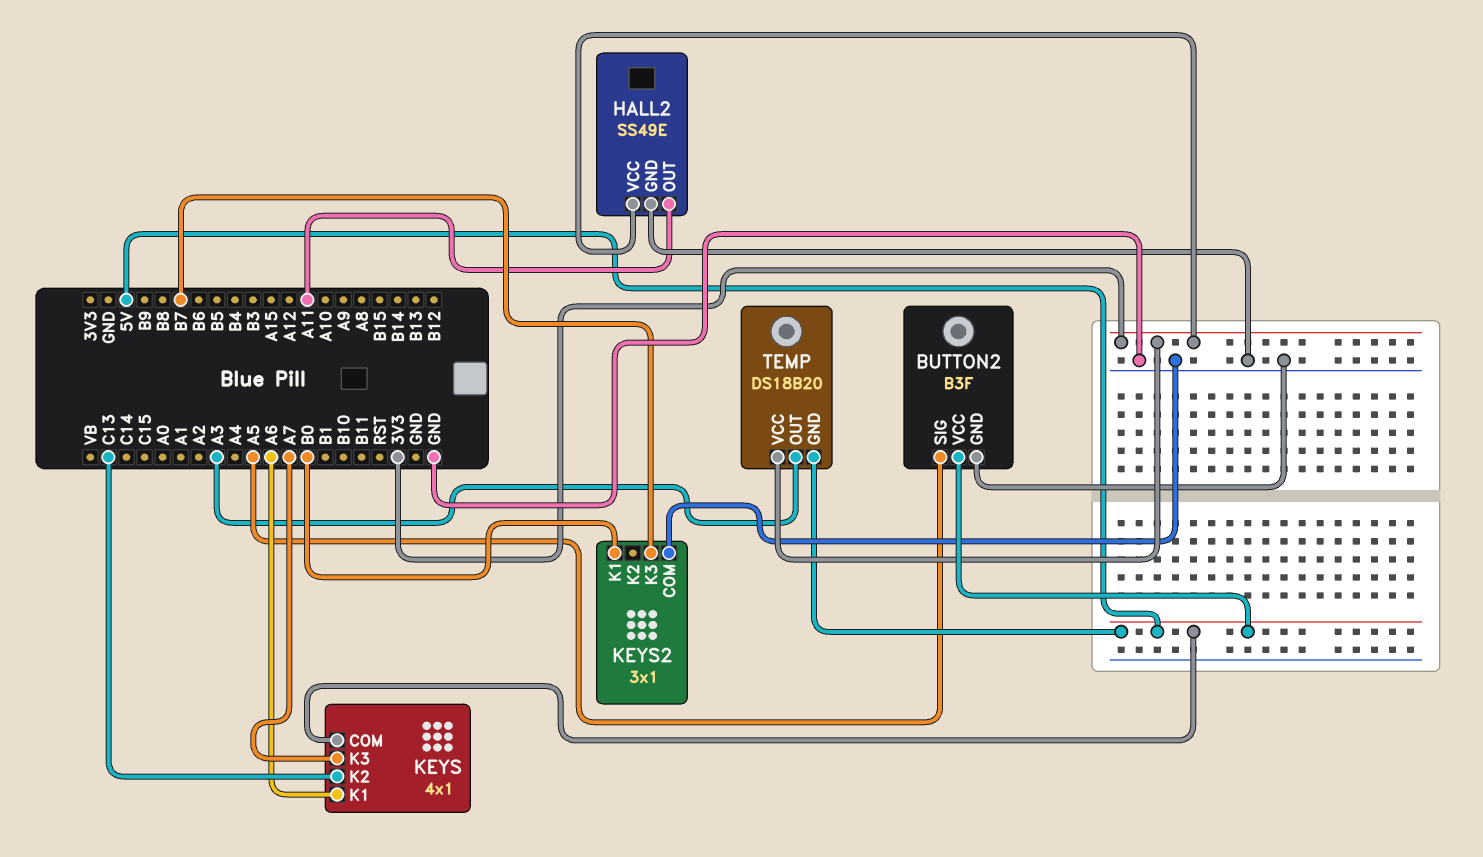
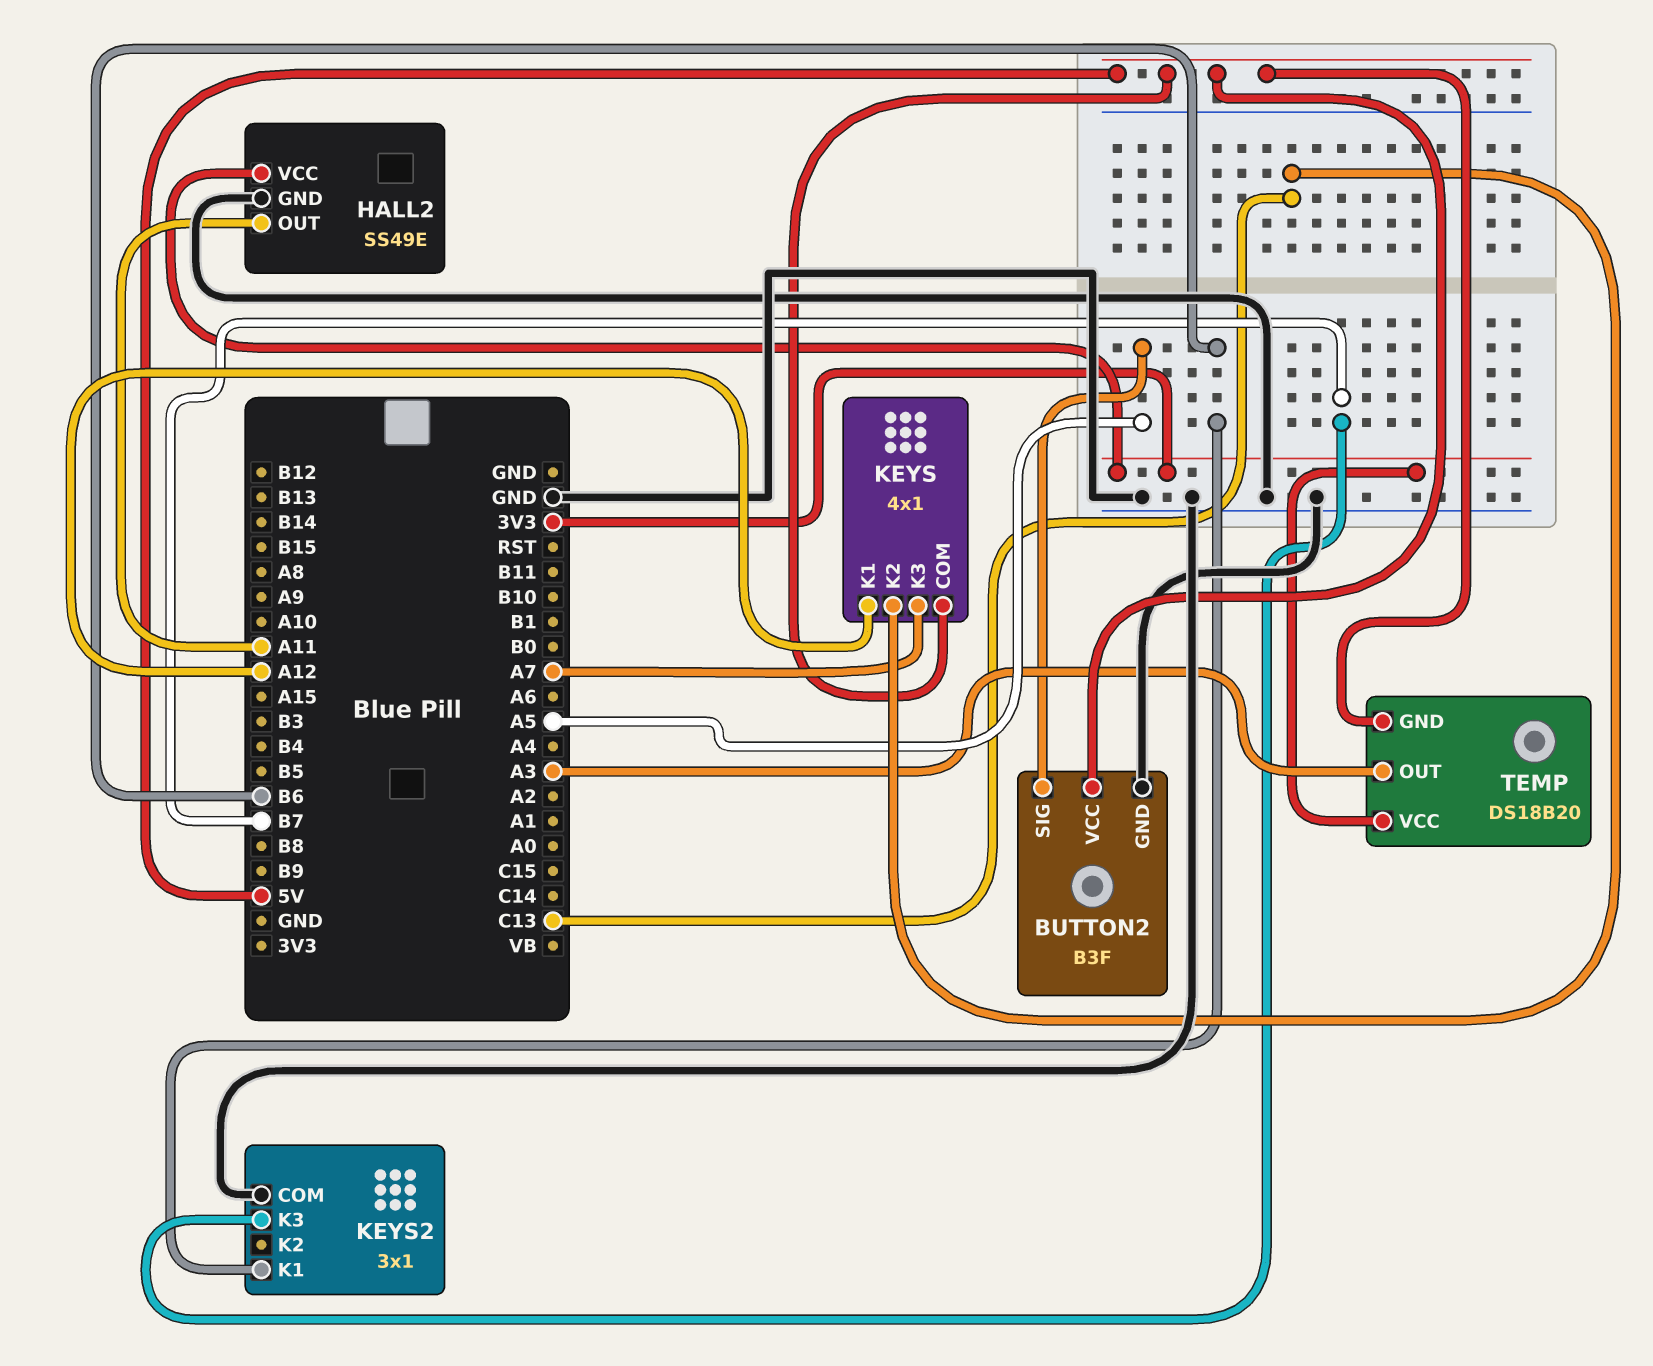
KEYS pin K1: A6 -> A12
KEYS2 pin K1: B0 -> B6

